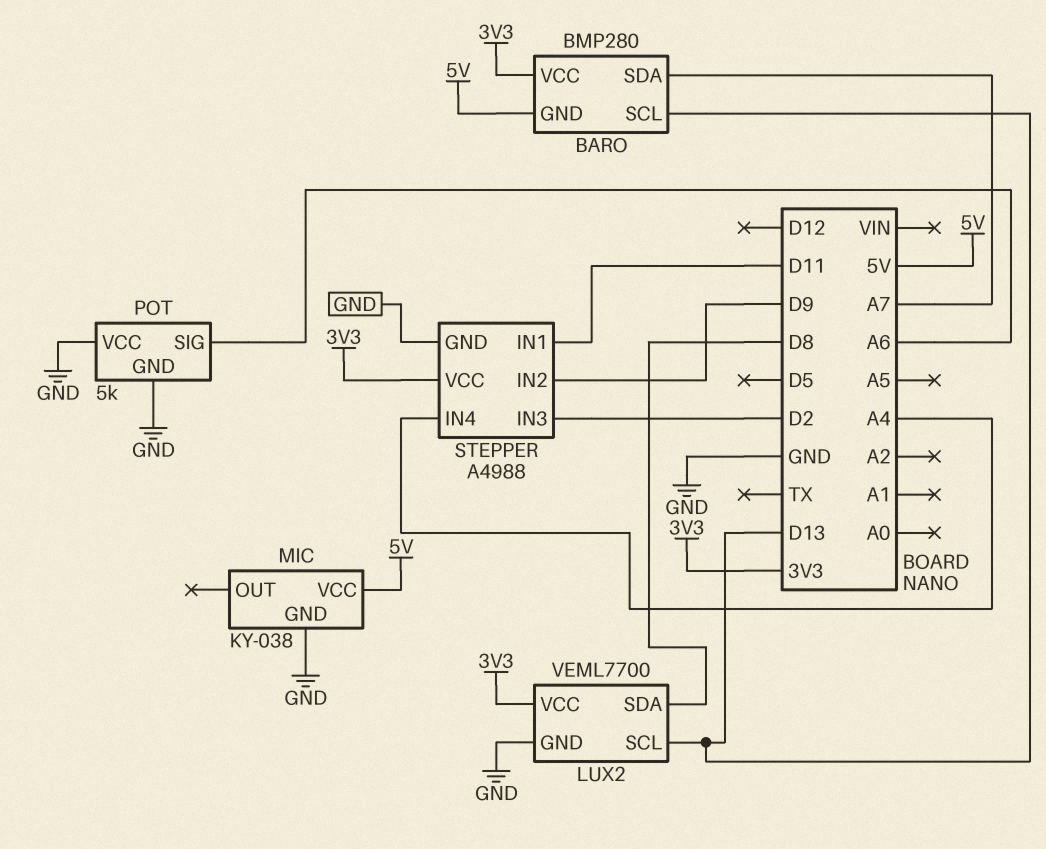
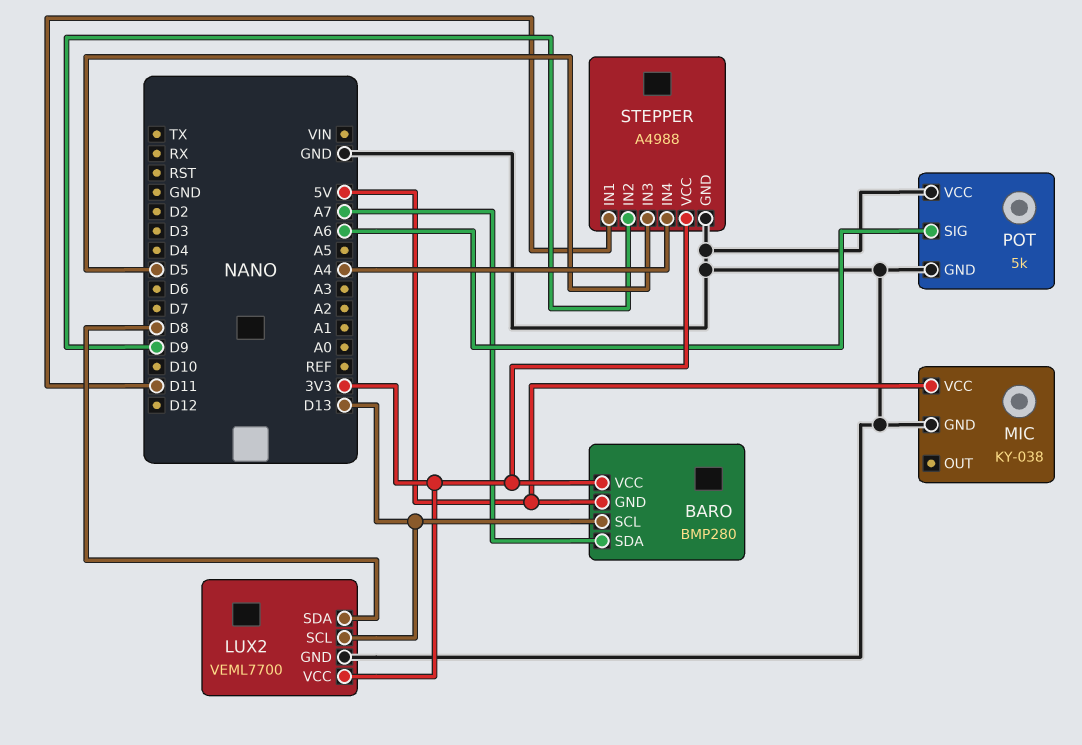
STEPPER pin IN3: D2 -> D5

